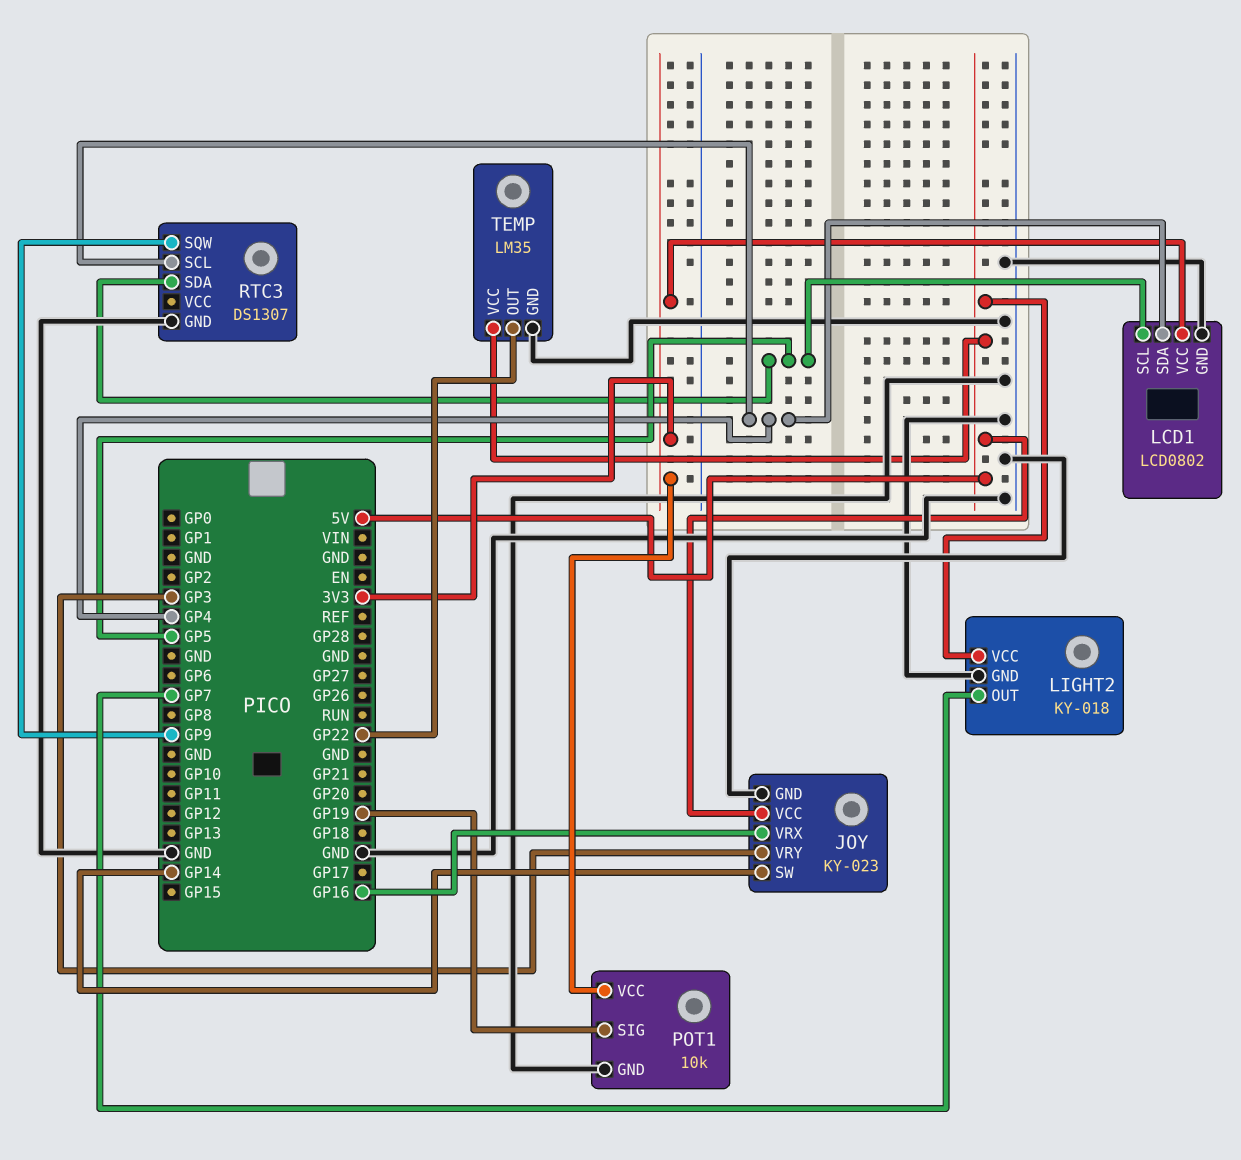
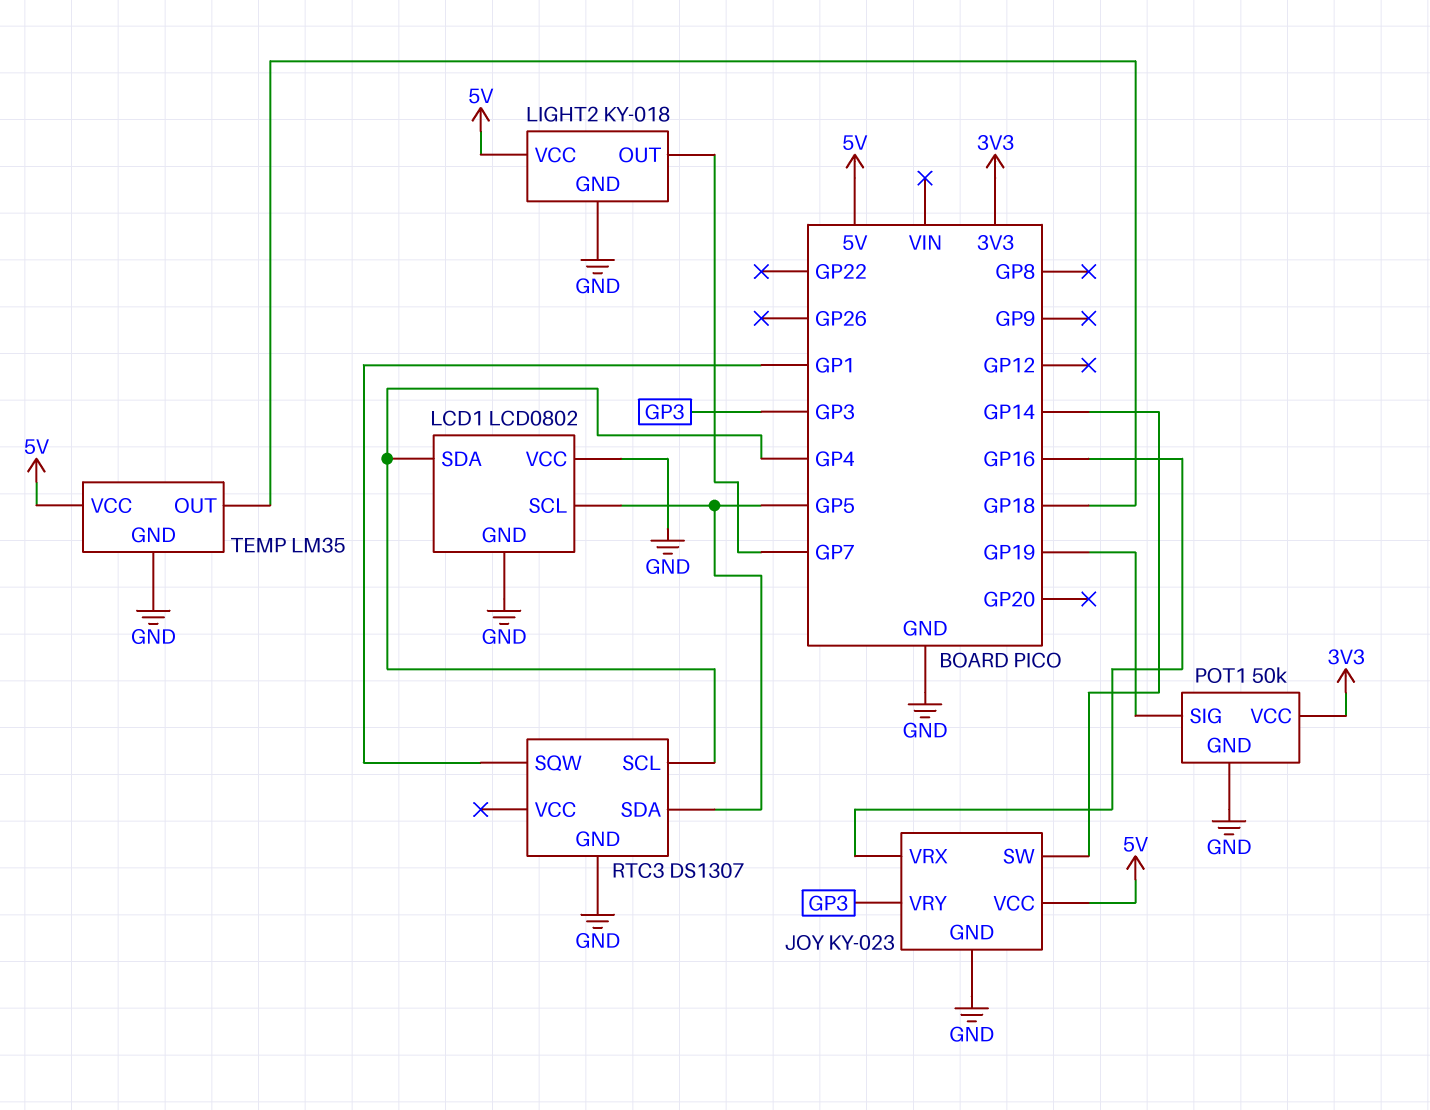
LCD1 pin VCC: 3V3 -> GND
POT1: 10k -> 50k
RTC3 pin SQW: GP9 -> GP1
TEMP pin OUT: GP22 -> GP18

